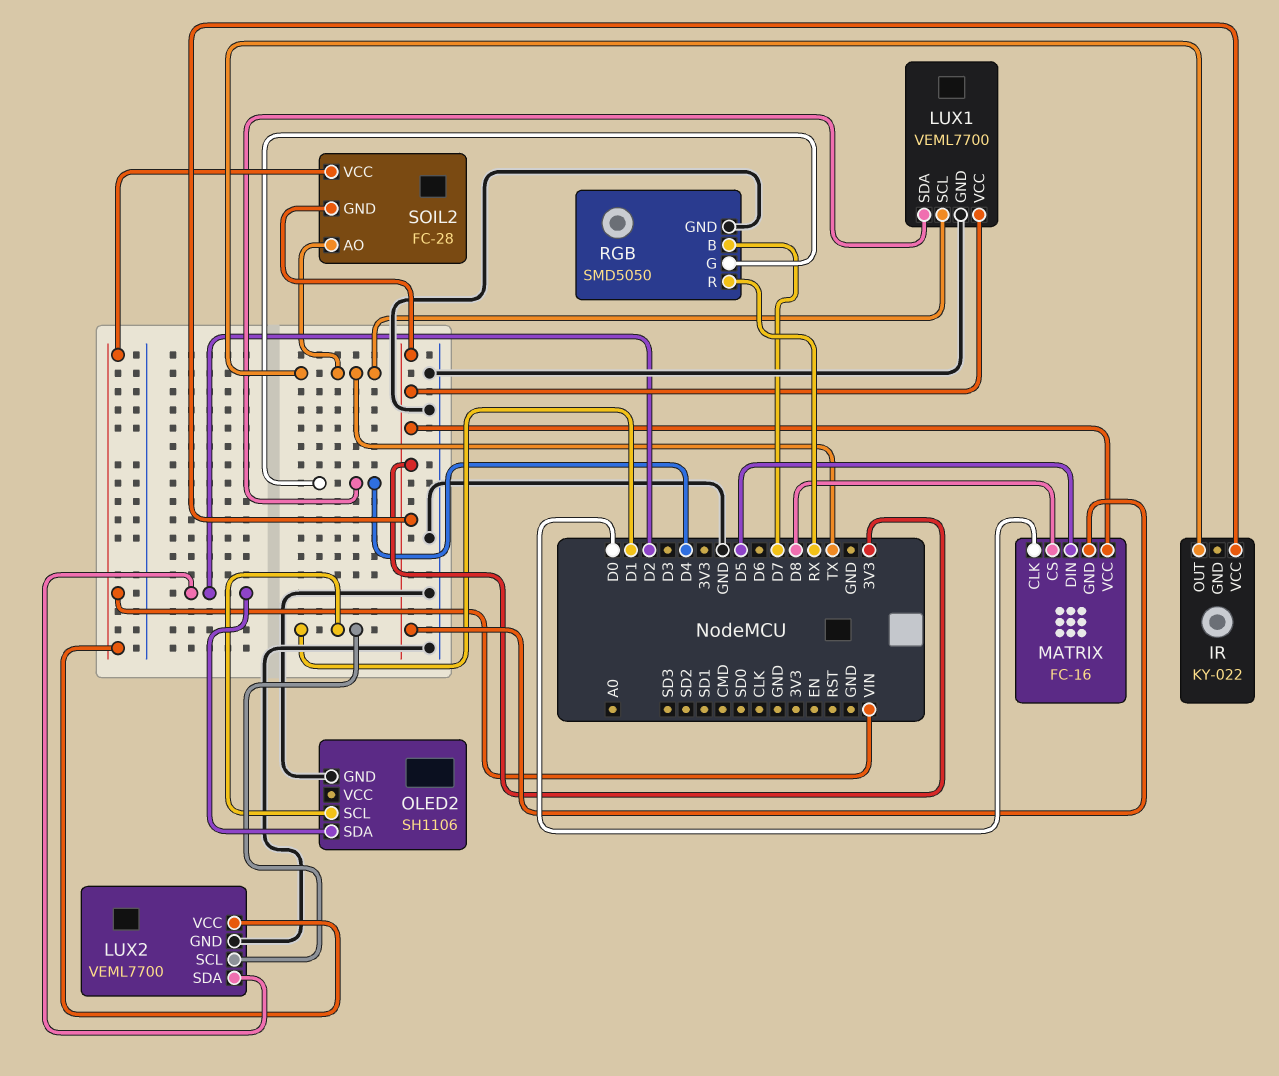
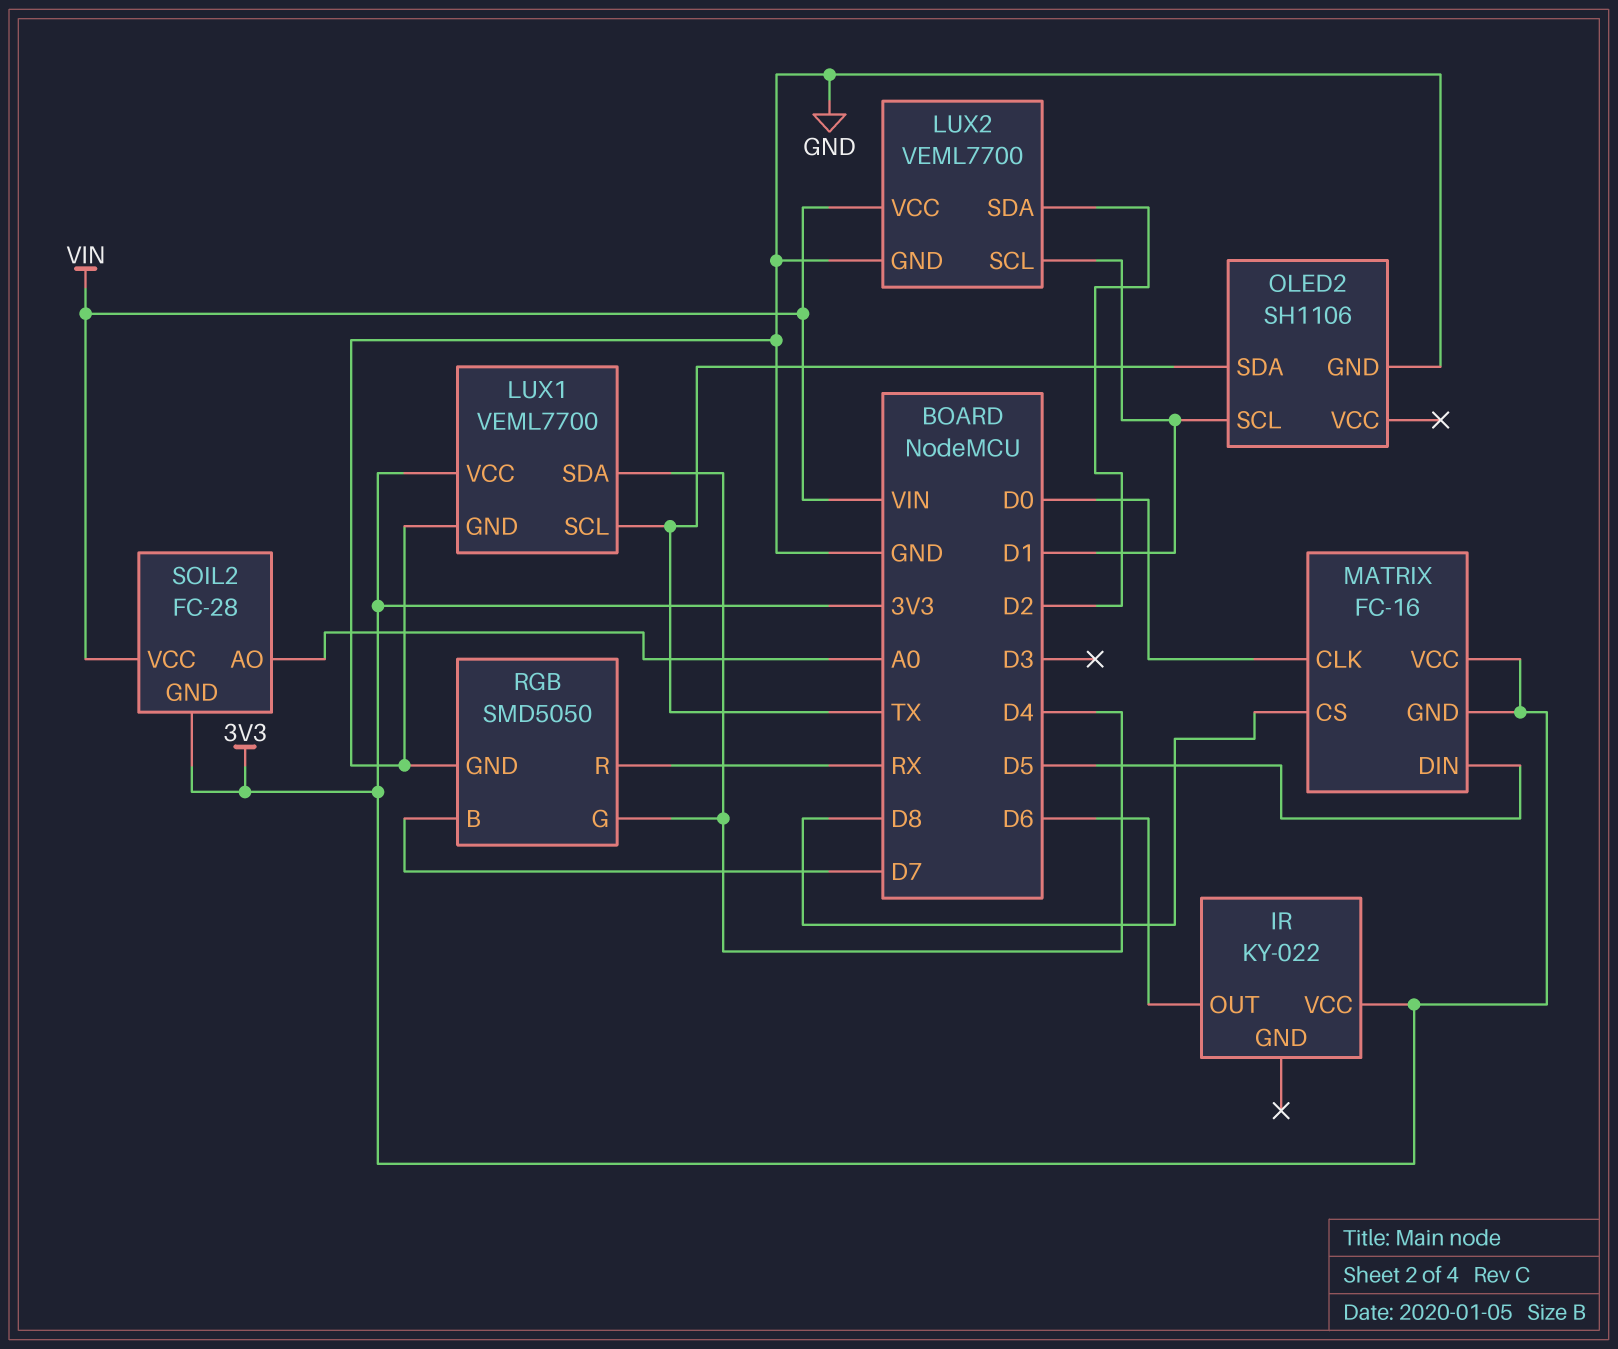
IR pin OUT: TX -> D6
OLED2 pin SDA: D2 -> TX
SOIL2 pin AO: TX -> A0

